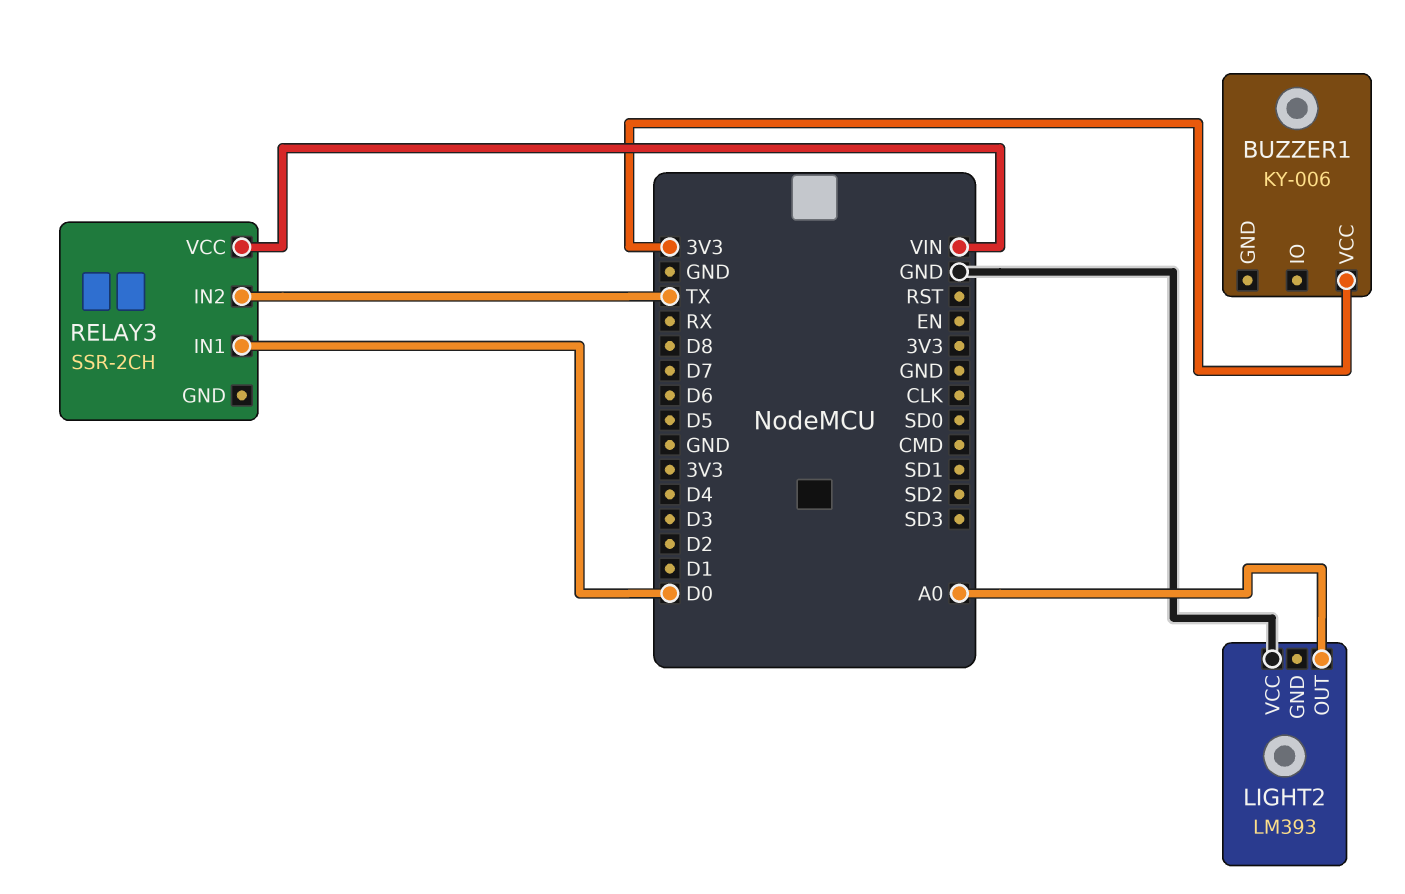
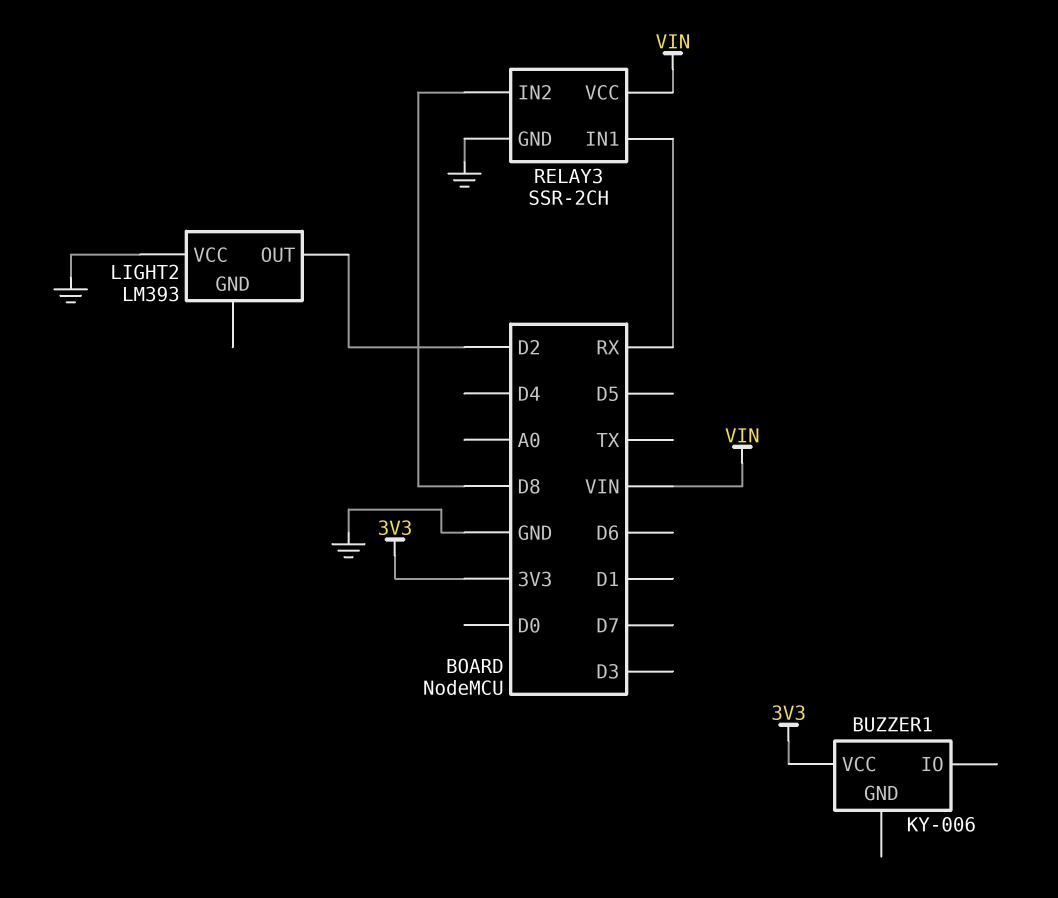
LIGHT2 pin OUT: A0 -> D2
RELAY3 pin GND: none -> GND
RELAY3 pin IN1: D0 -> RX
RELAY3 pin IN2: TX -> D8

